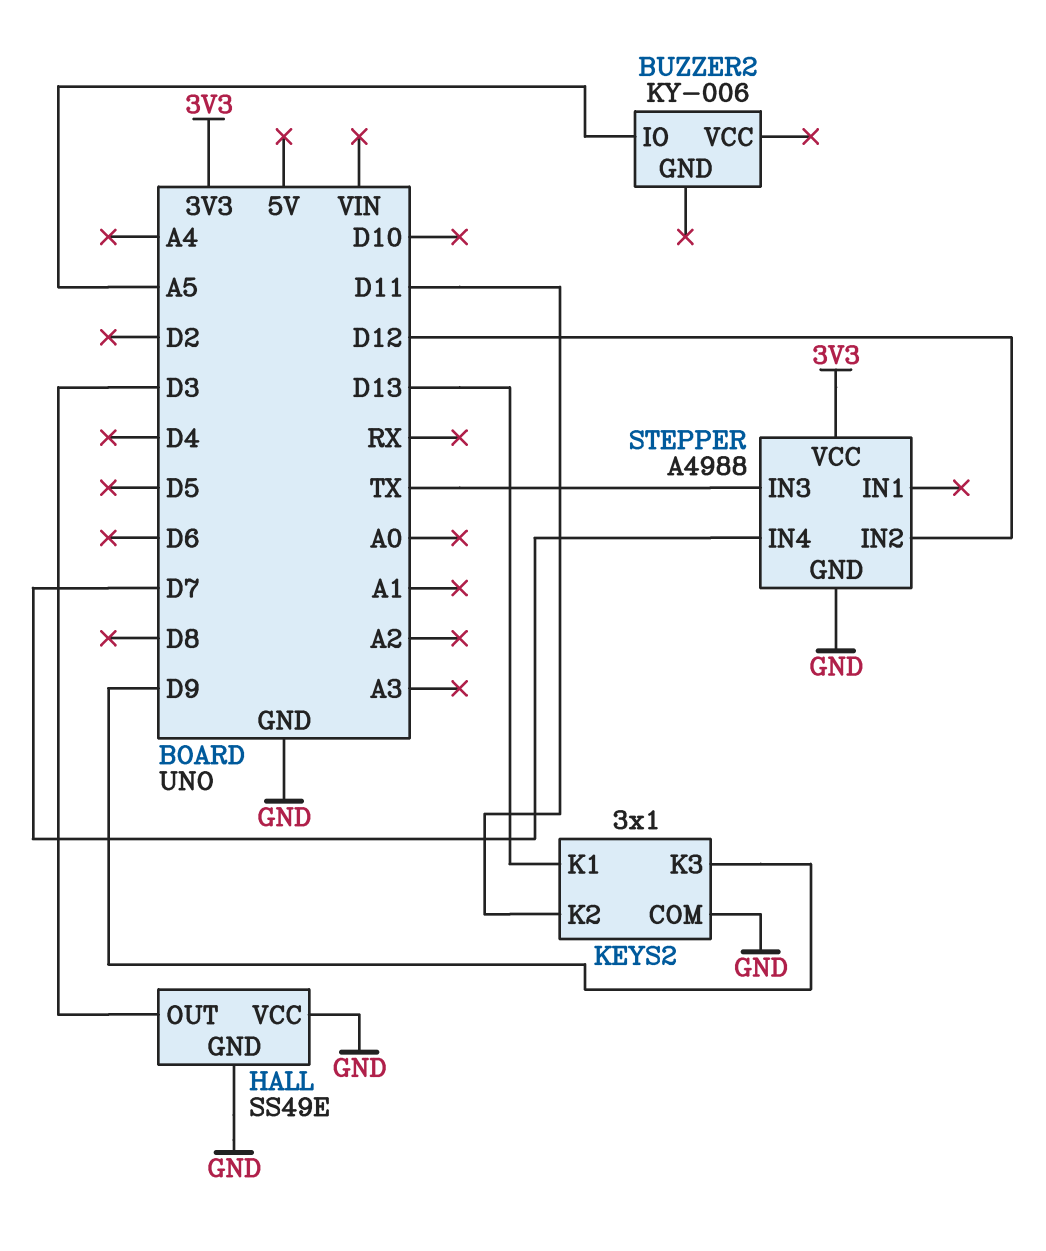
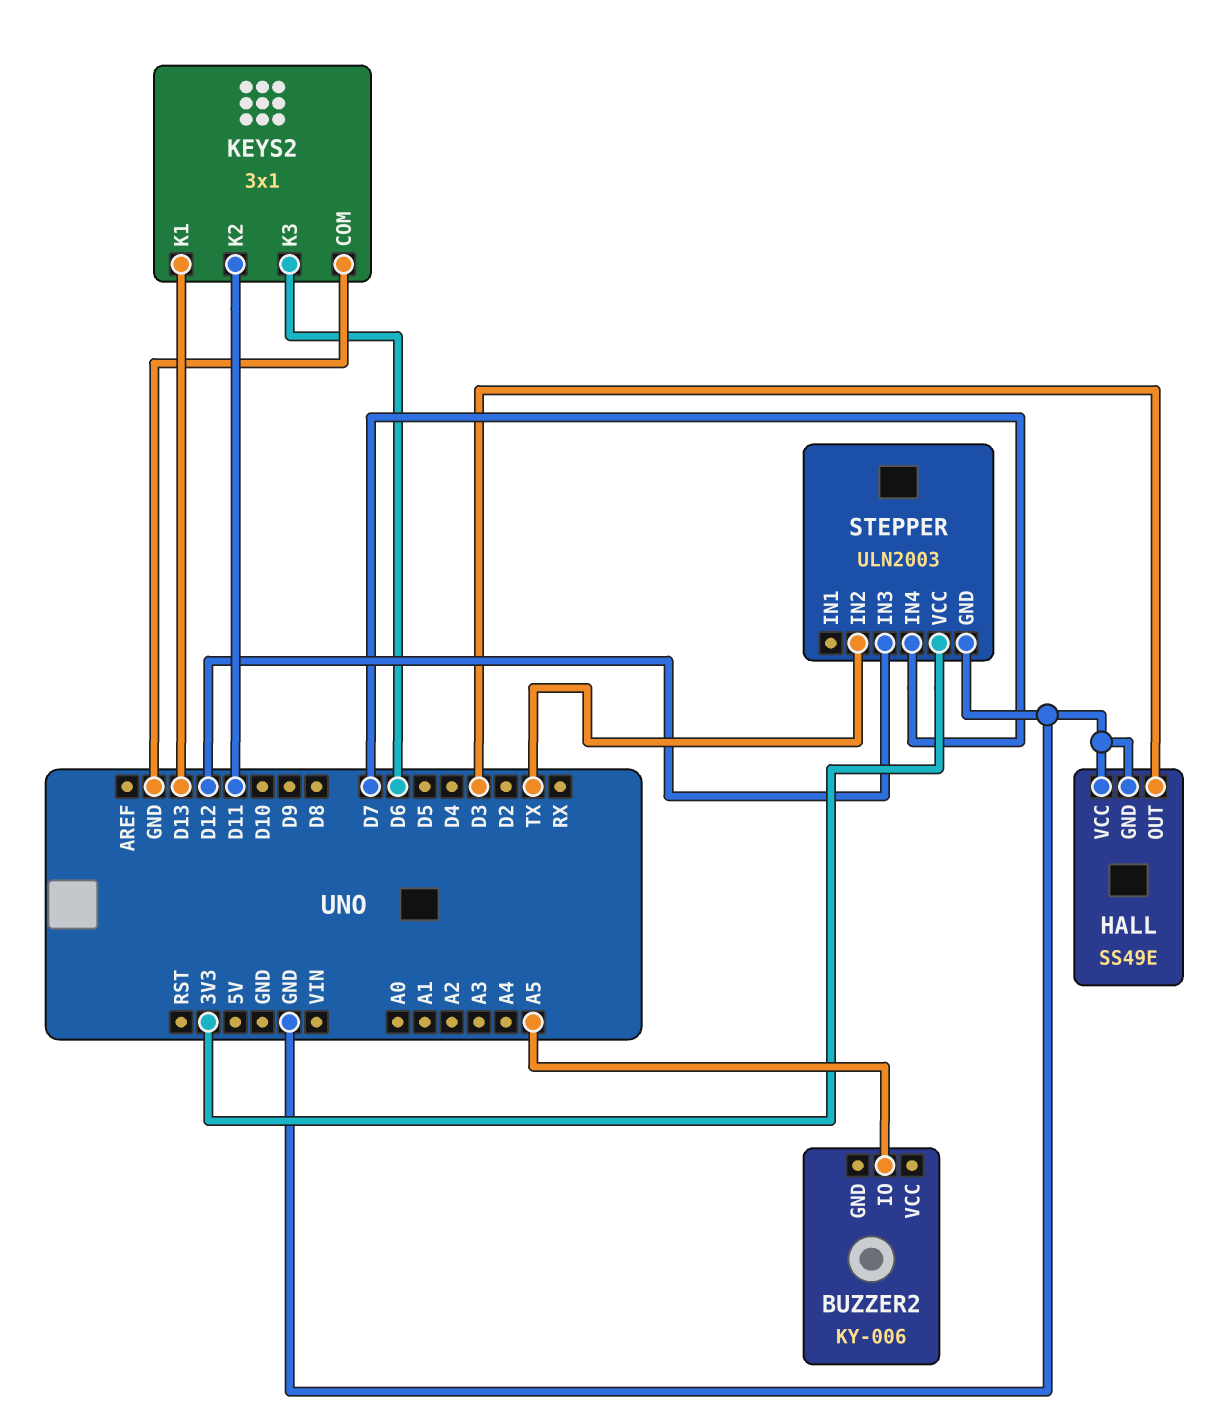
KEYS2 pin K3: D9 -> D6
STEPPER: A4988 -> ULN2003
STEPPER pin IN2: D12 -> TX
STEPPER pin IN3: TX -> D12

